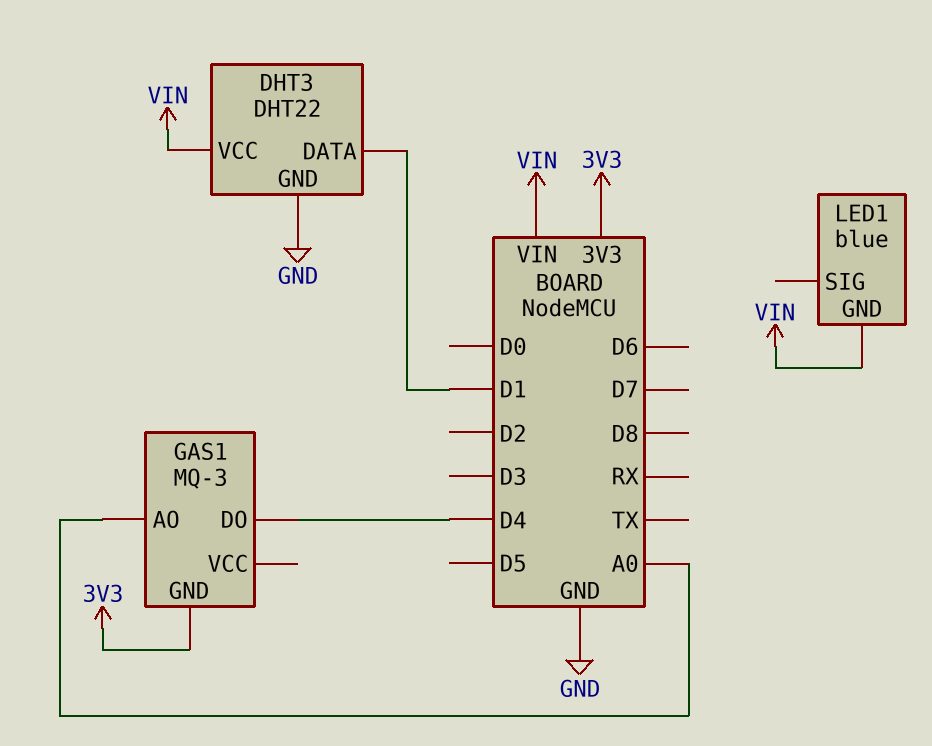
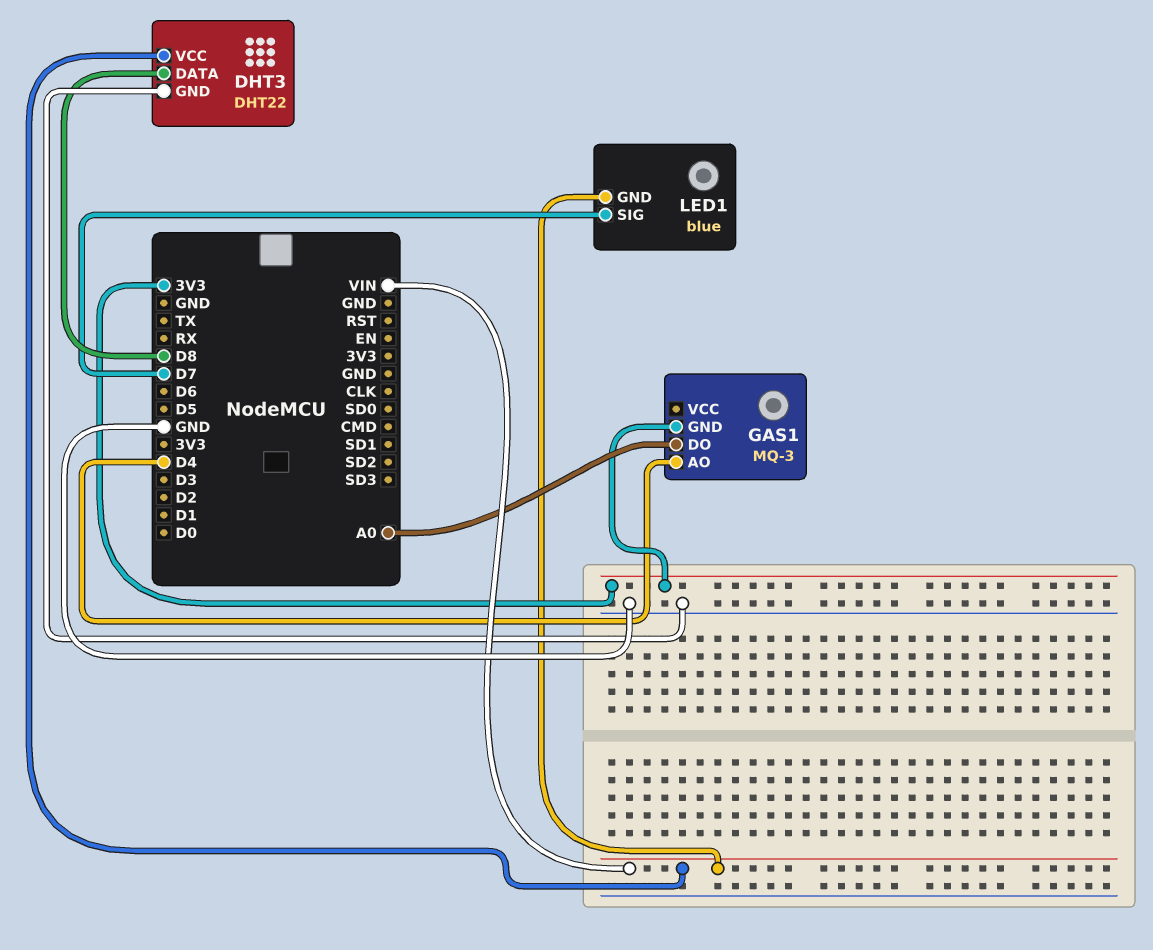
DHT3 pin DATA: D1 -> D8
GAS1 pin AO: A0 -> D4
GAS1 pin DO: D4 -> A0
LED1 pin SIG: none -> D7

